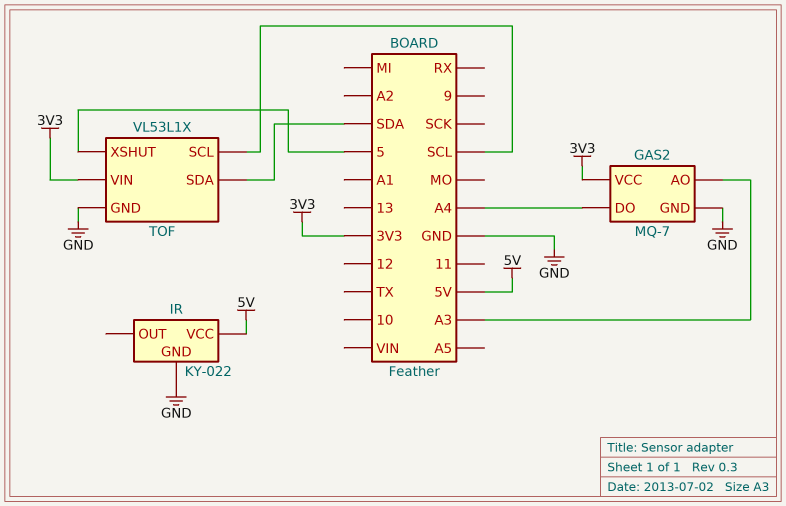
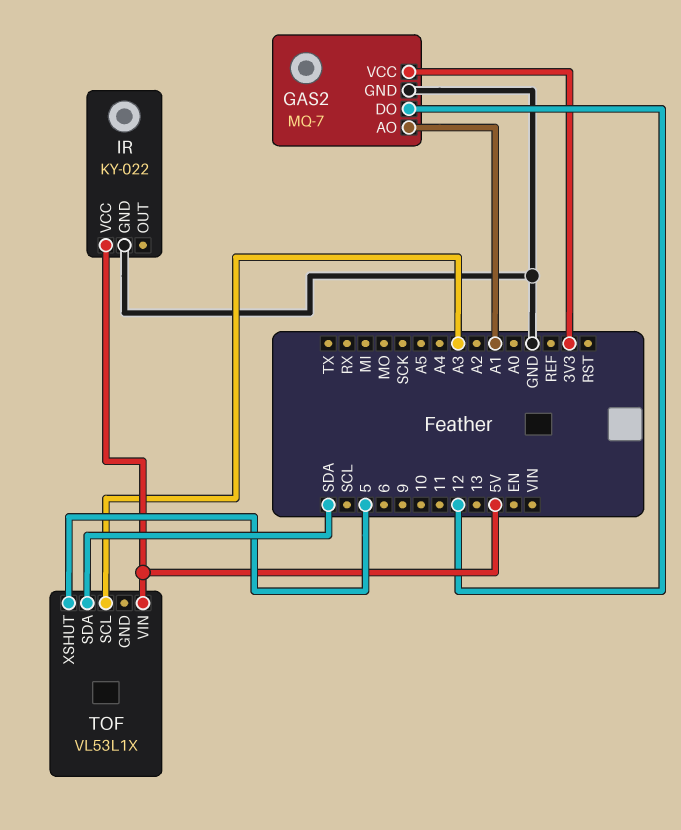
GAS2 pin AO: A3 -> A1
GAS2 pin DO: A4 -> 12
TOF pin GND: GND -> none
TOF pin SCL: SCL -> A3
TOF pin VIN: 3V3 -> 5V

